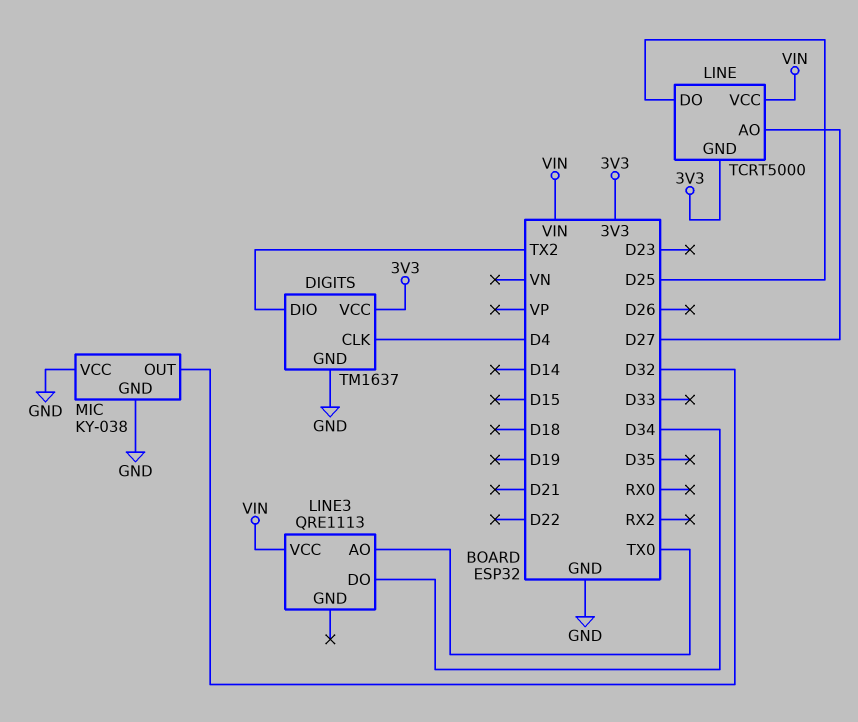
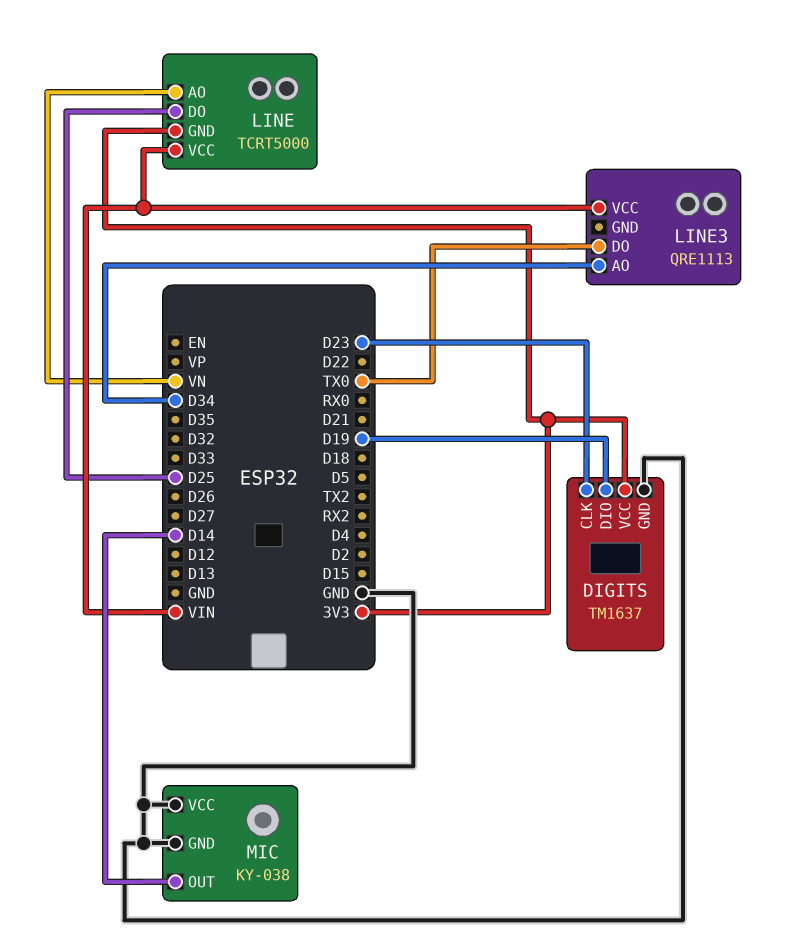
DIGITS pin CLK: D4 -> D23
DIGITS pin DIO: TX2 -> D19
LINE pin AO: D27 -> VN
LINE3 pin AO: TX0 -> D34
LINE3 pin DO: D34 -> TX0
MIC pin OUT: D32 -> D14

